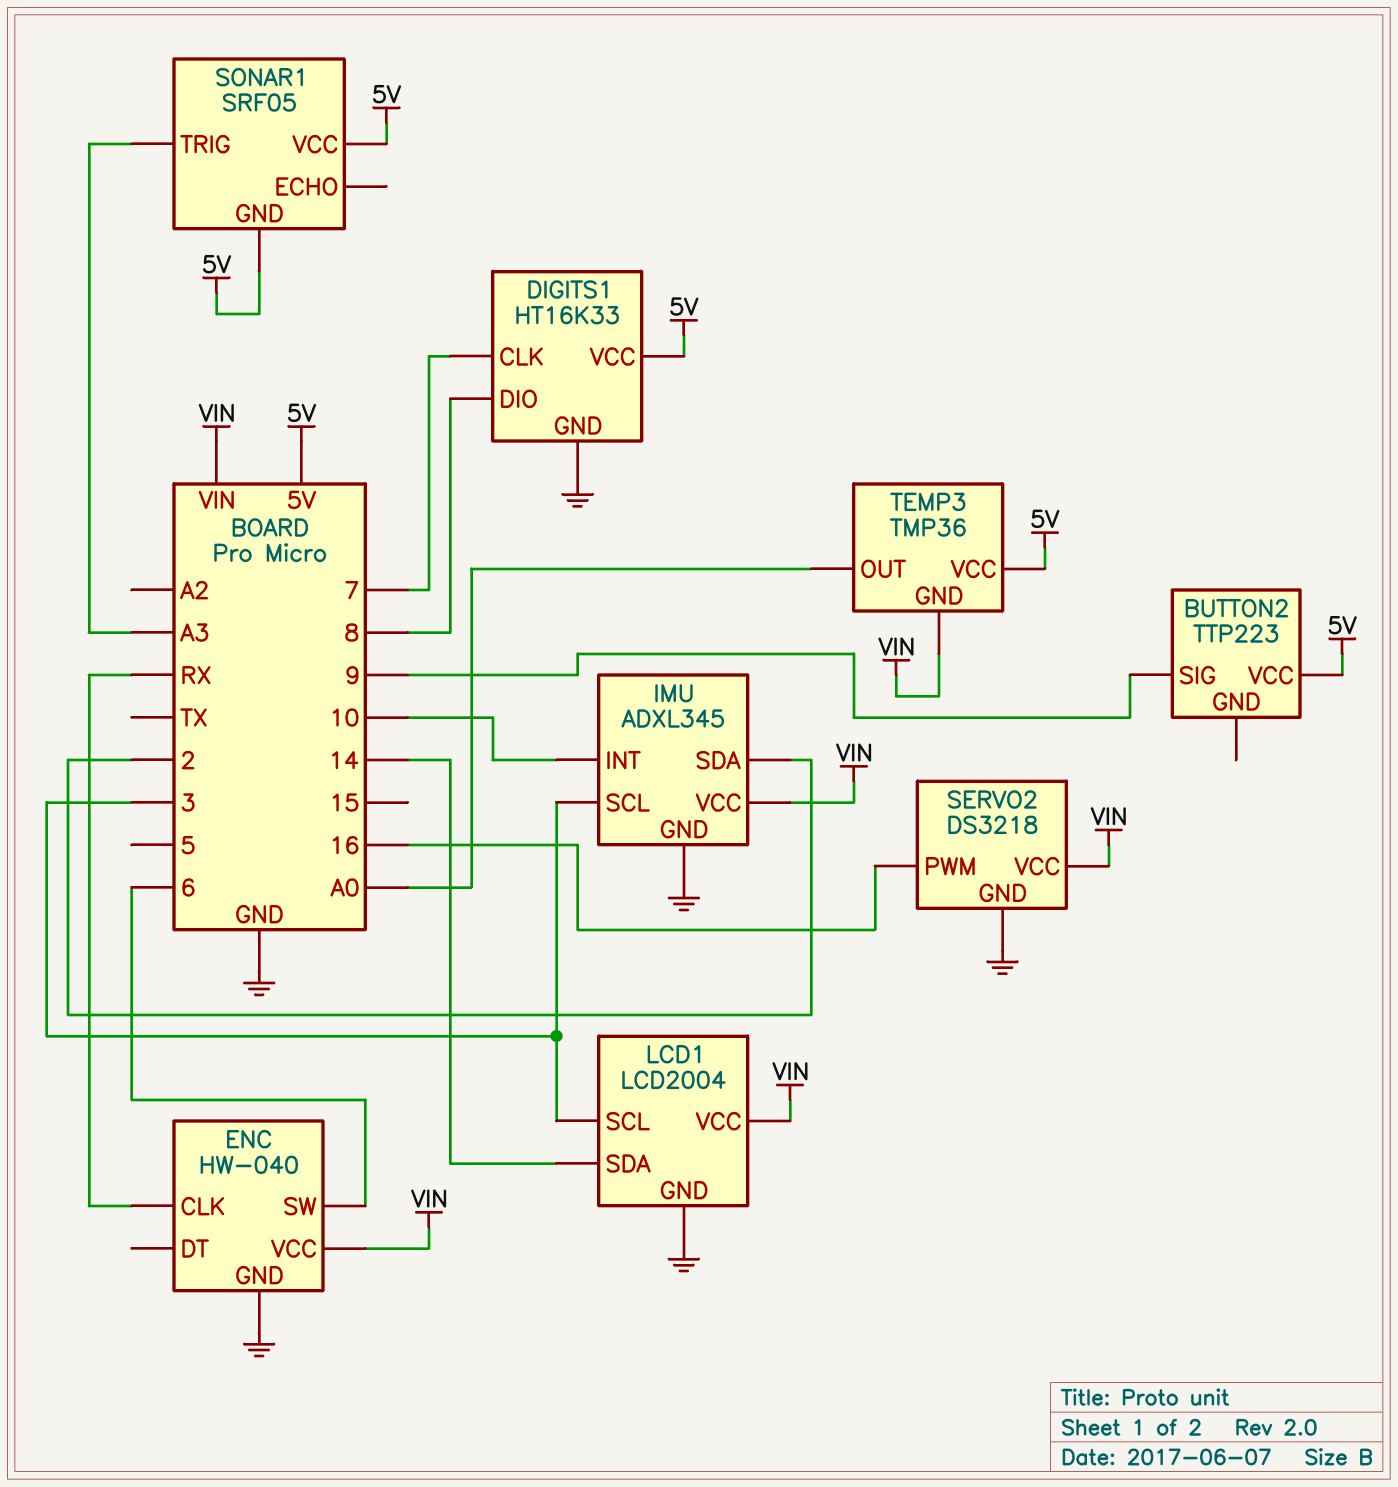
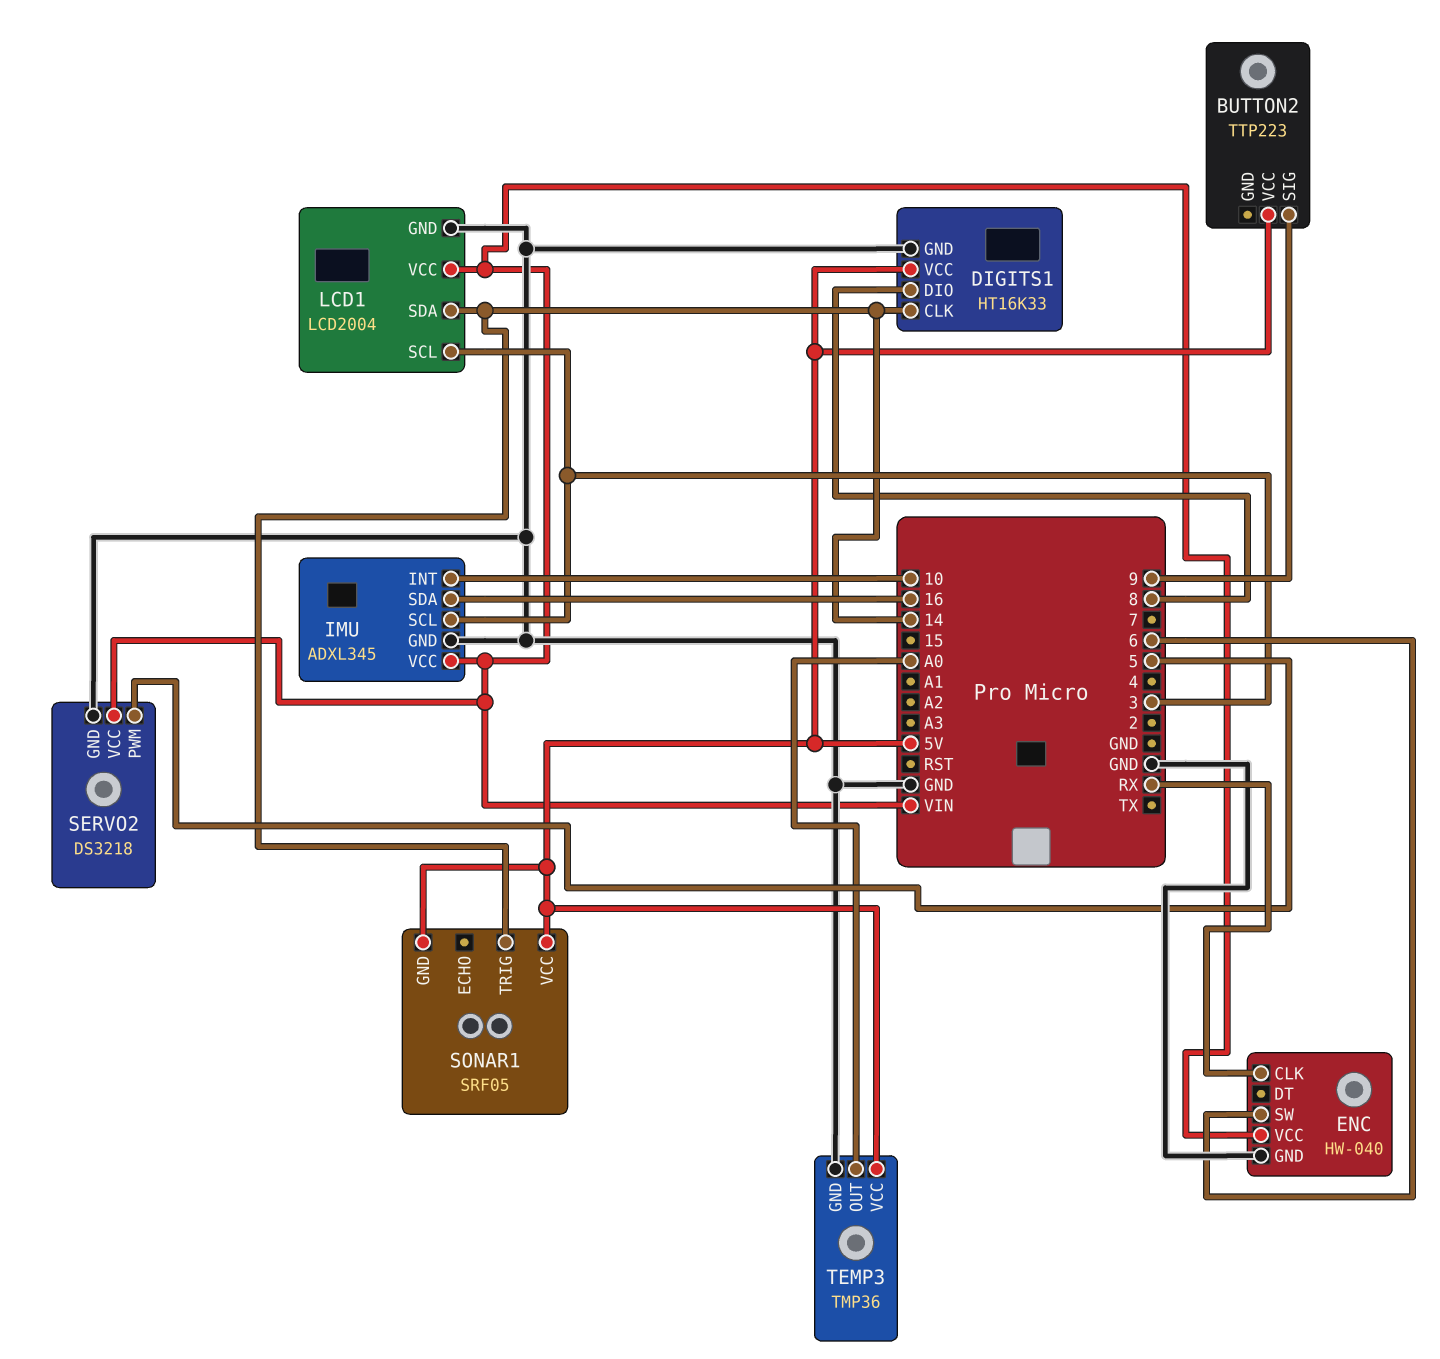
DIGITS1 pin CLK: 7 -> 14
IMU pin SDA: 2 -> 16
SERVO2 pin PWM: 16 -> 5
SONAR1 pin TRIG: A3 -> 14
TEMP3 pin GND: VIN -> GND

